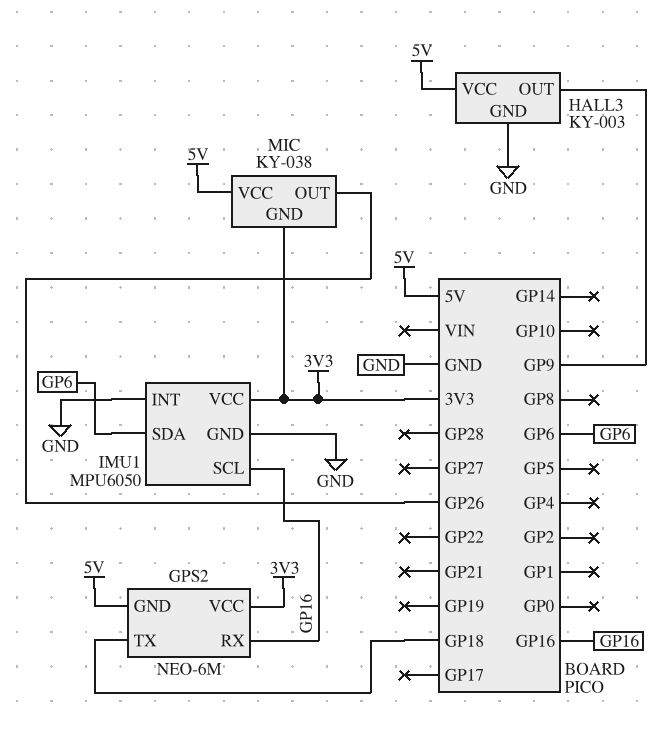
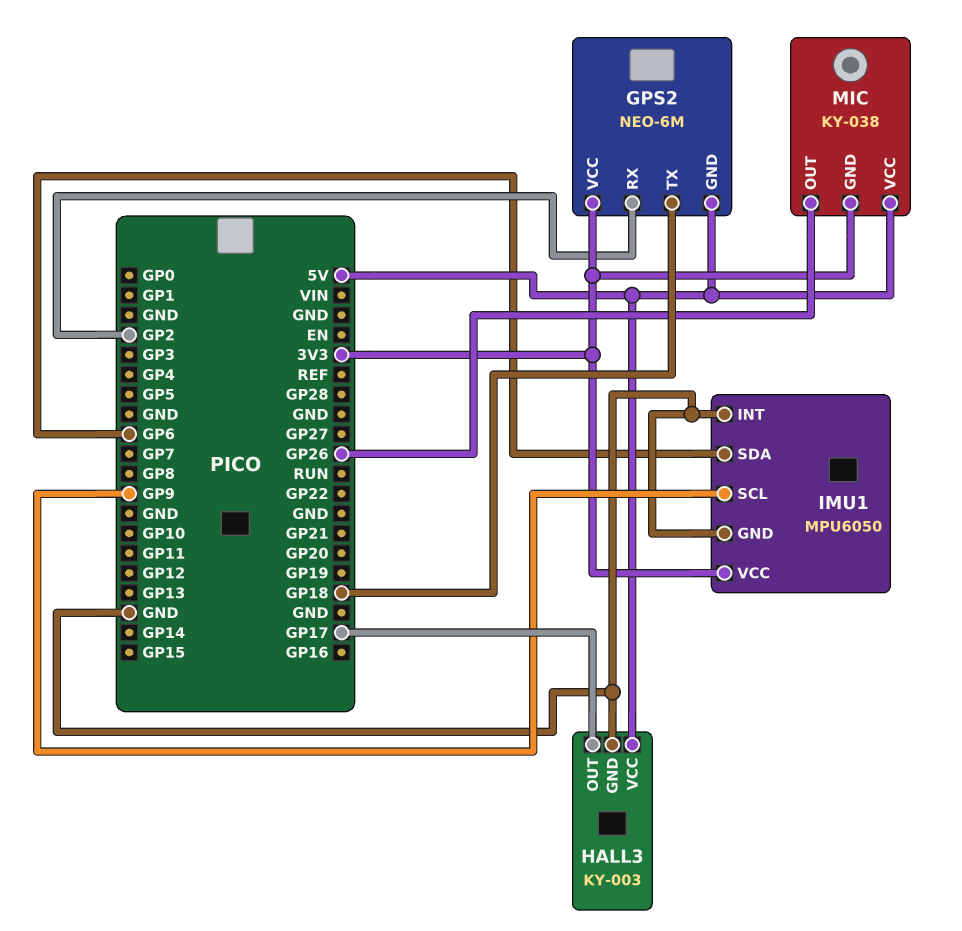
GPS2 pin RX: GP16 -> GP2
HALL3 pin OUT: GP9 -> GP17
IMU1 pin SCL: GP16 -> GP9

